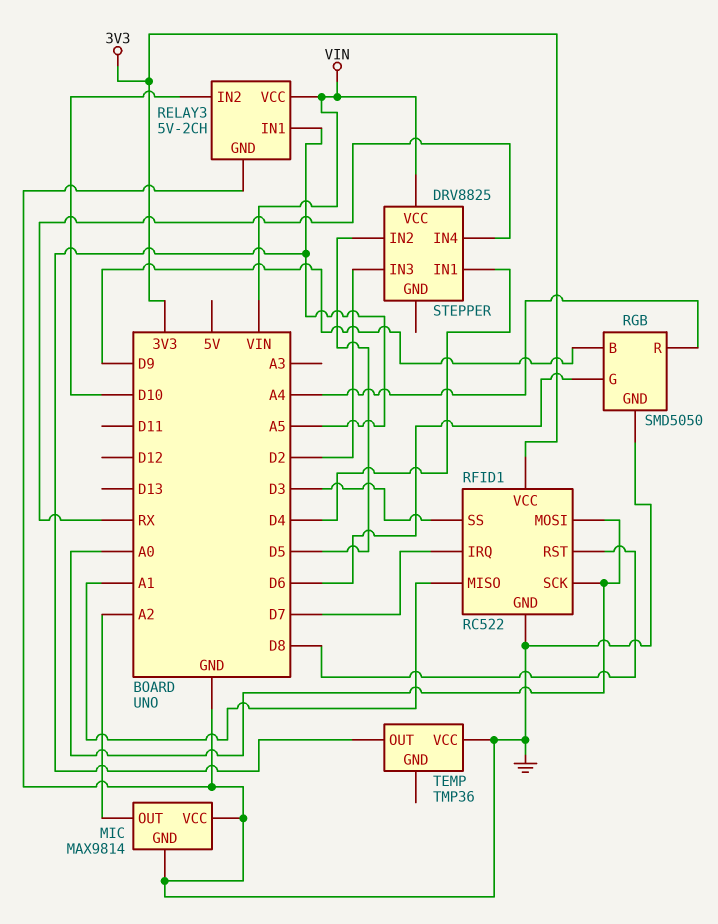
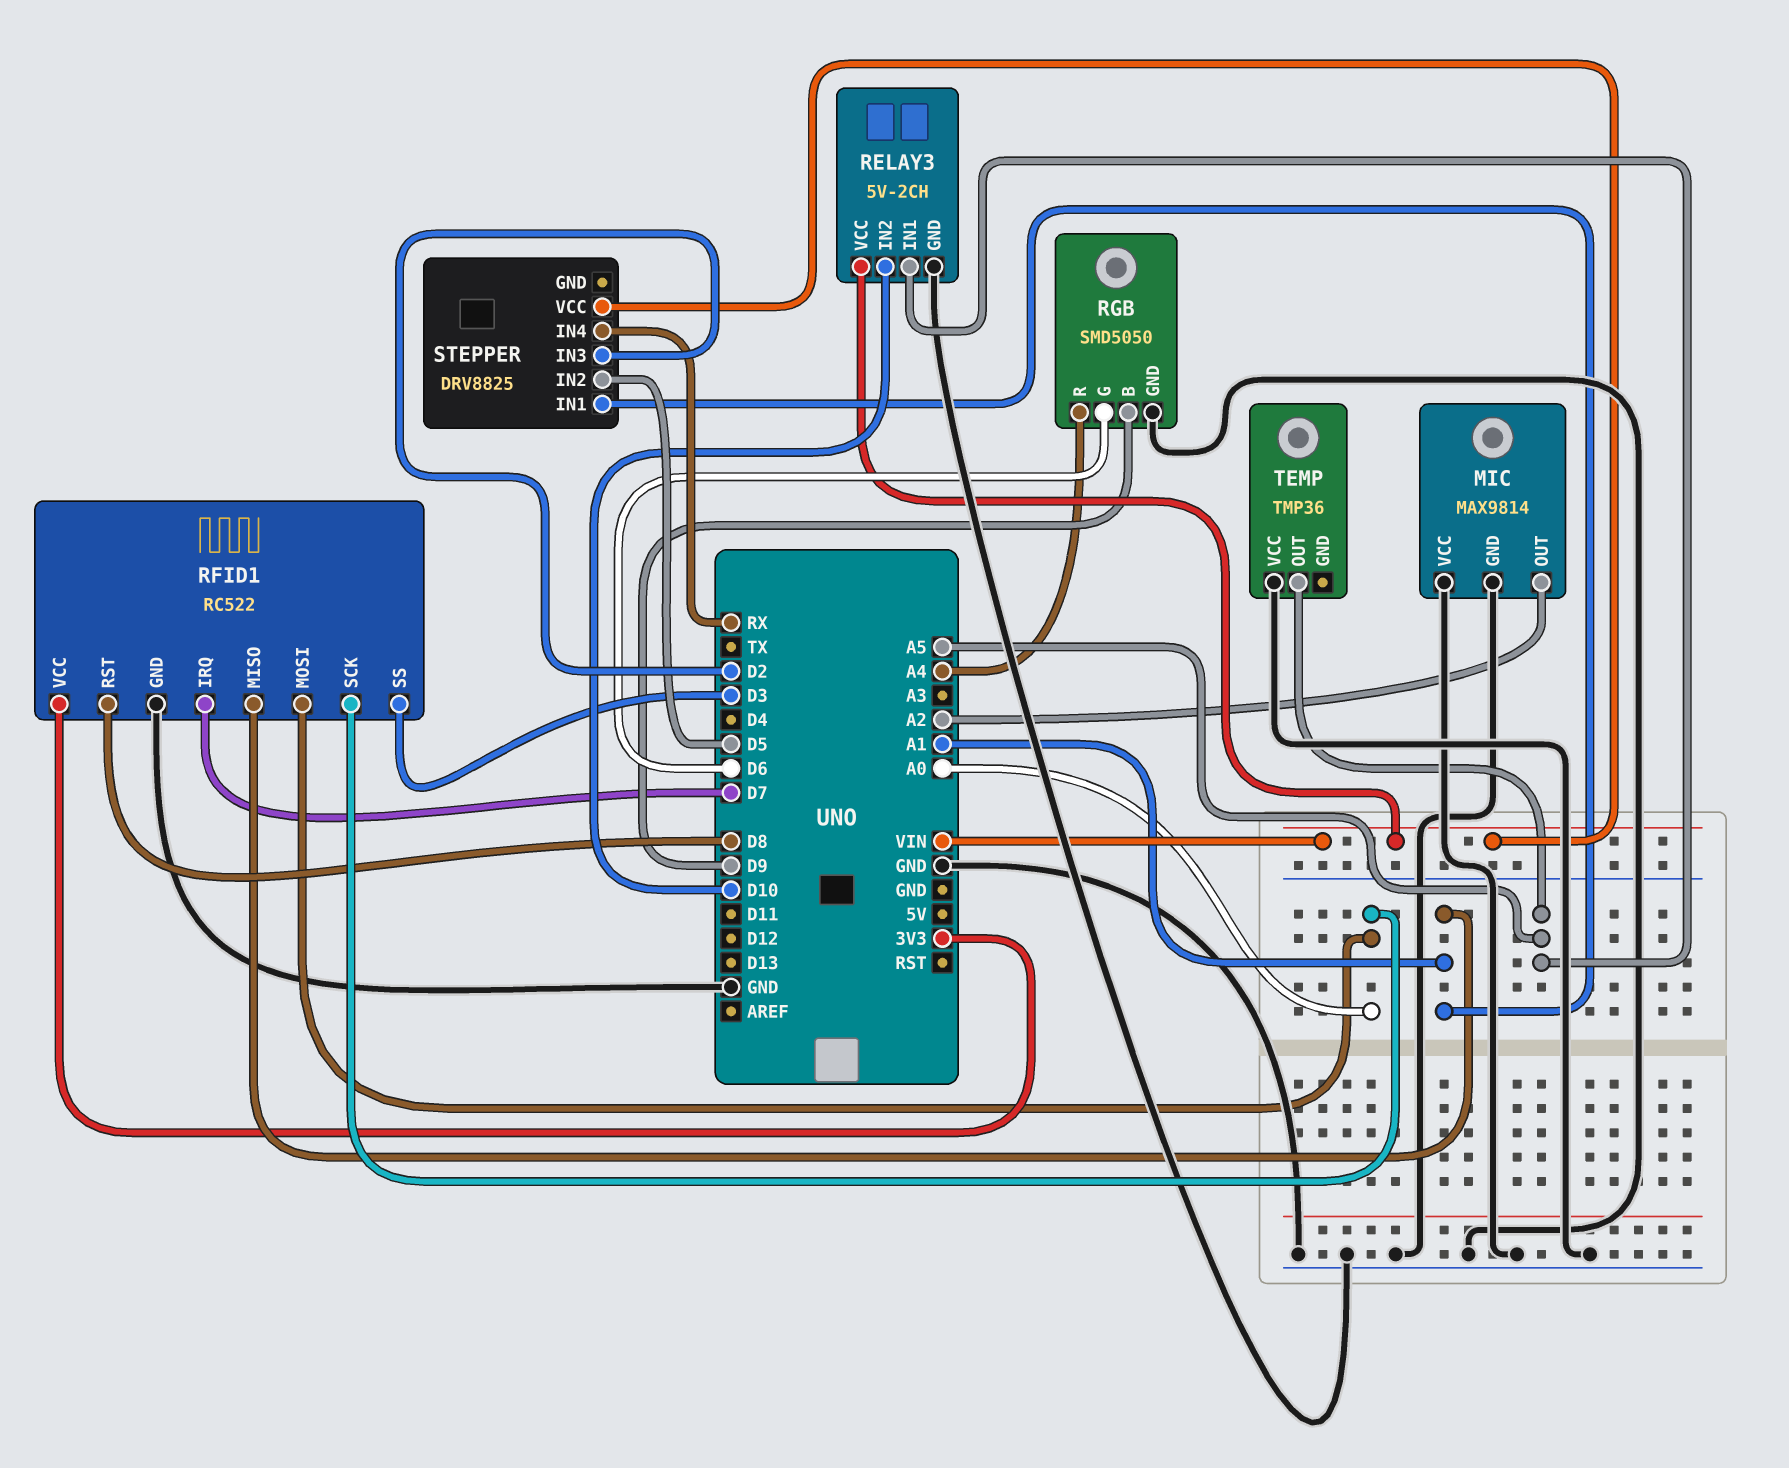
STEPPER pin IN1: D4 -> A1

